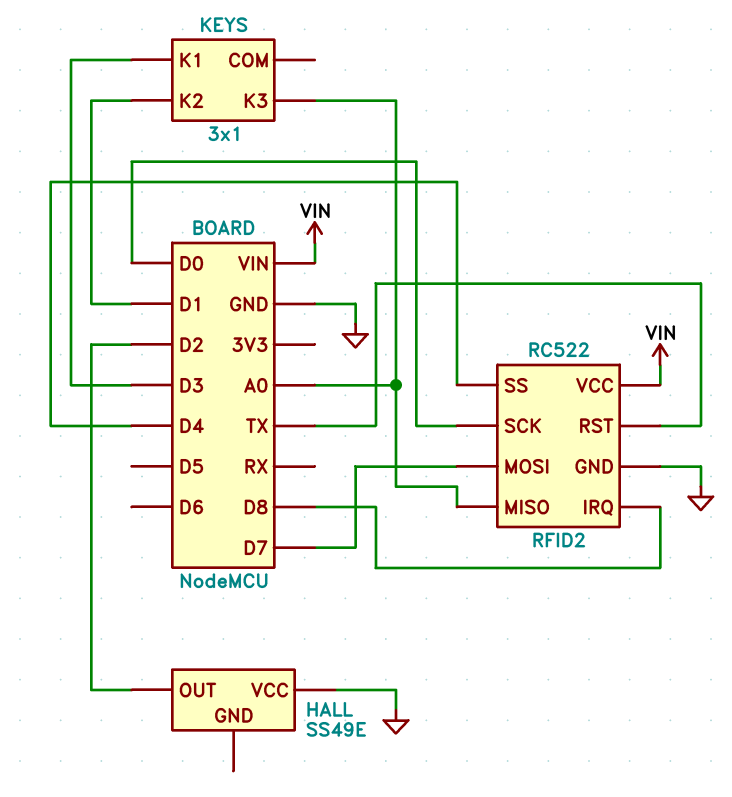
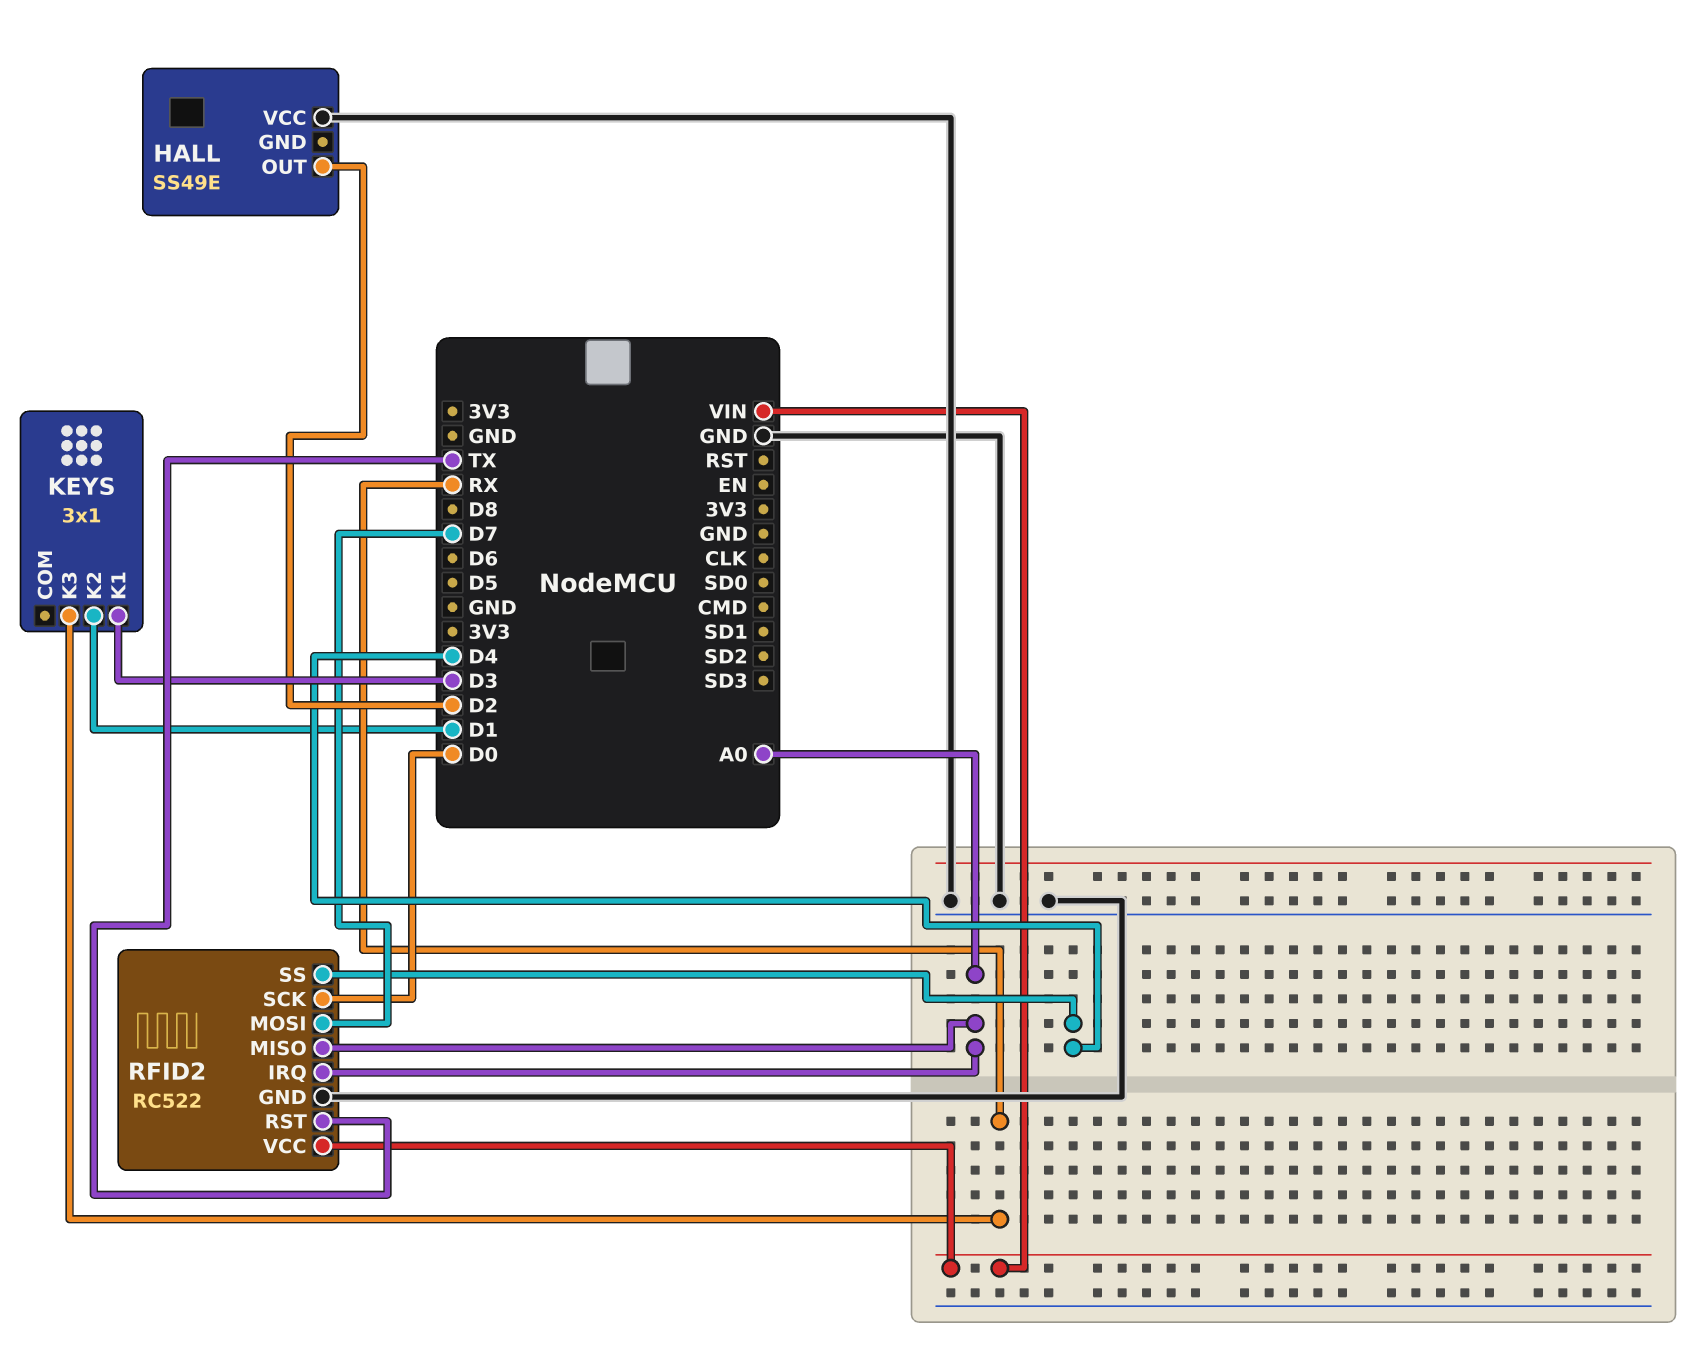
KEYS pin K3: A0 -> RX
RFID2 pin IRQ: D8 -> A0

